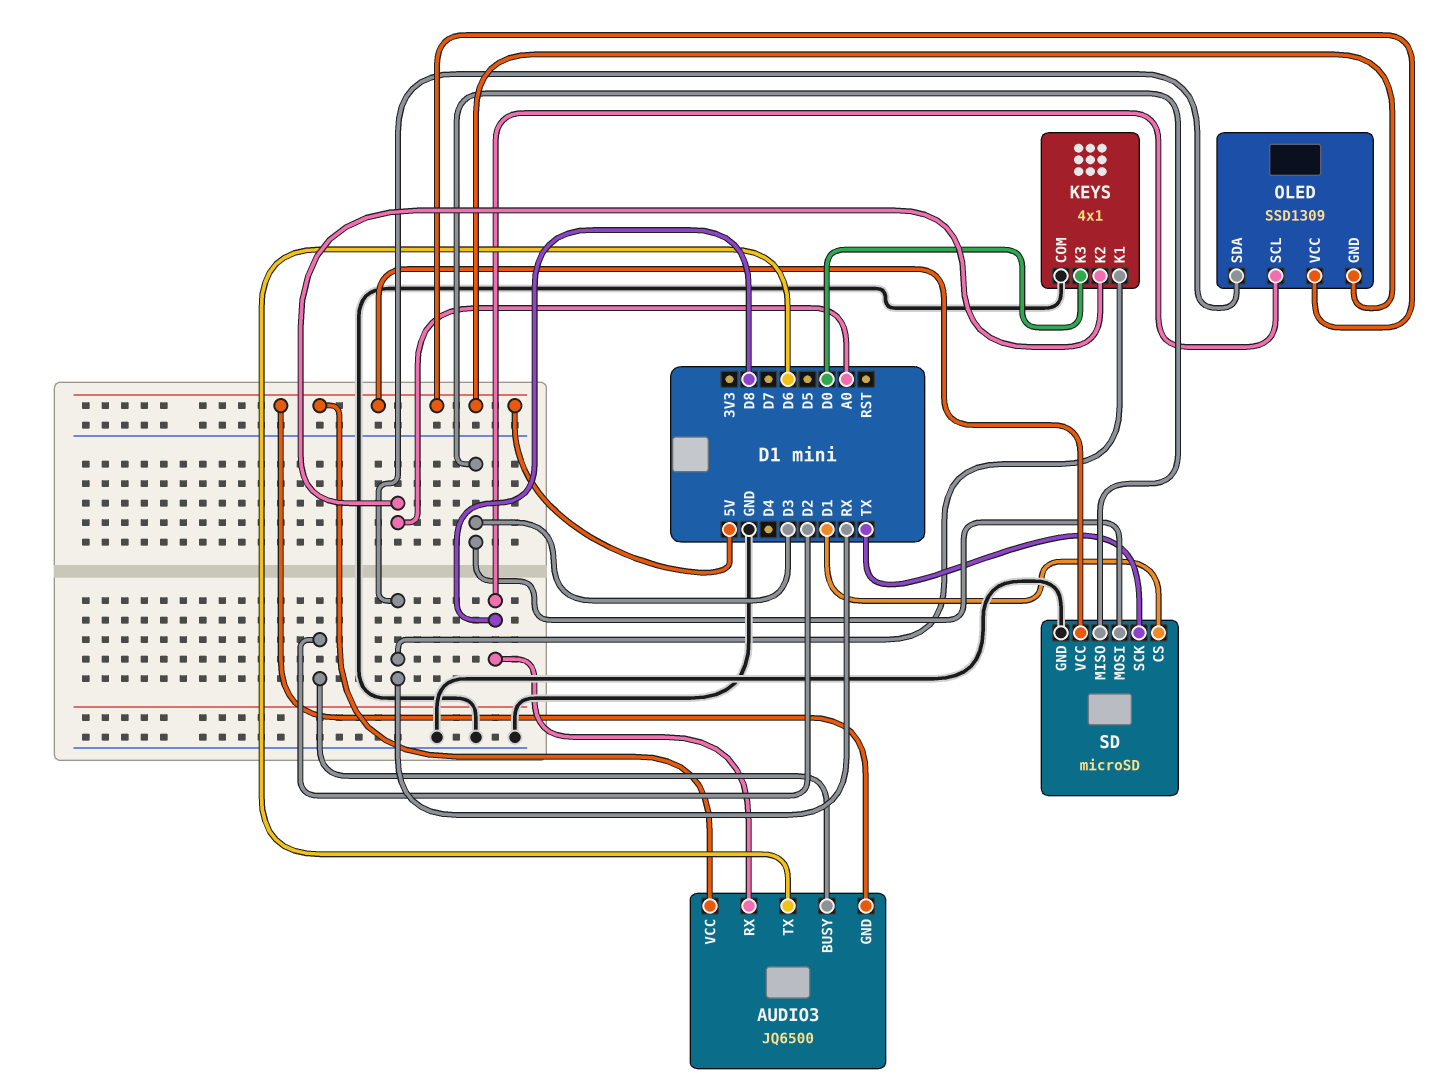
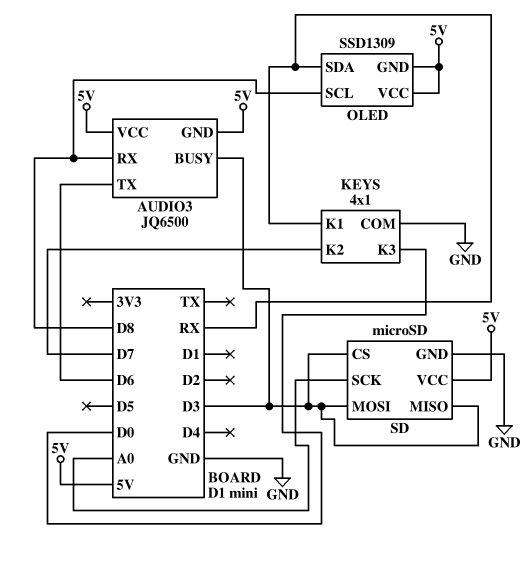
AUDIO3 pin BUSY: D2 -> D3
KEYS pin K2: A0 -> D7
SD pin CS: D1 -> D3
SD pin SCK: TX -> A0

